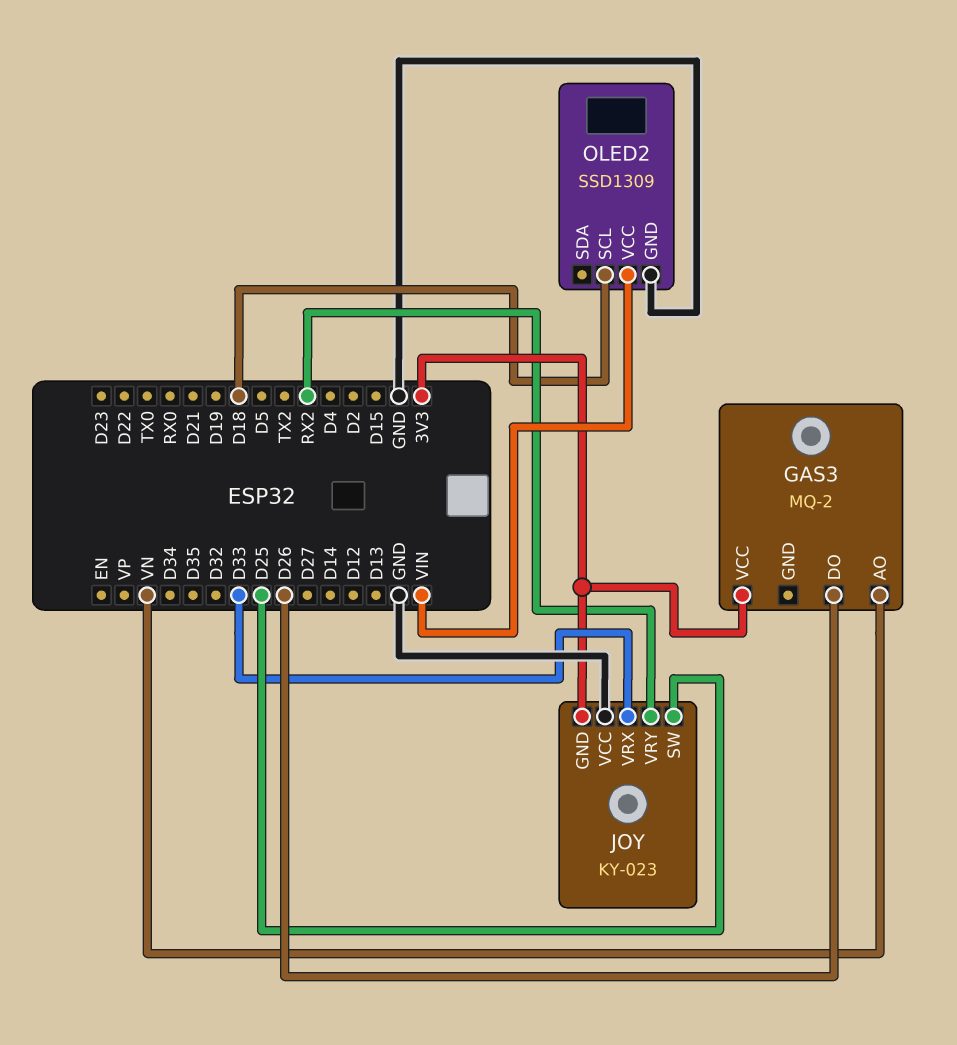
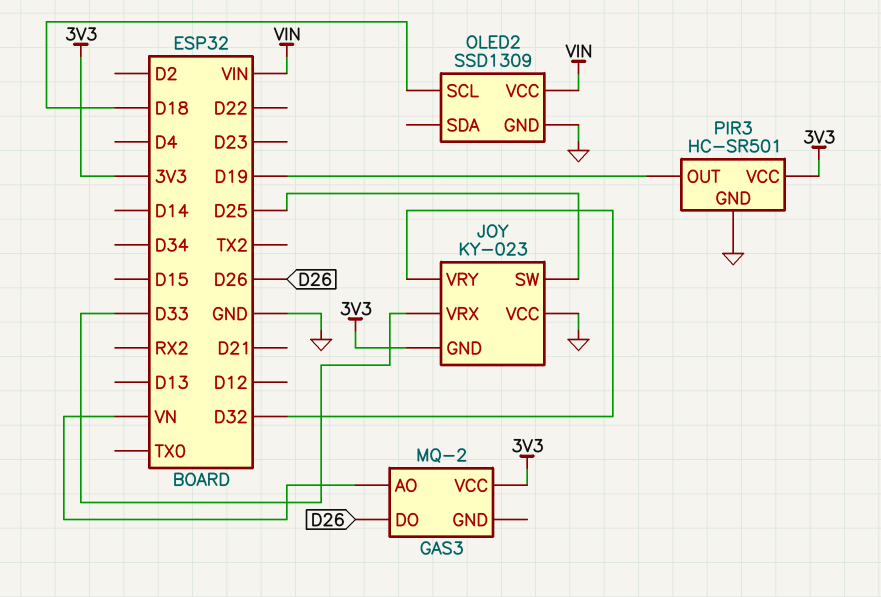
JOY pin VRY: RX2 -> D32
PIR3: none -> HC-SR501
PIR3 pin GND: none -> GND
PIR3 pin OUT: none -> D19
PIR3 pin VCC: none -> 3V3

